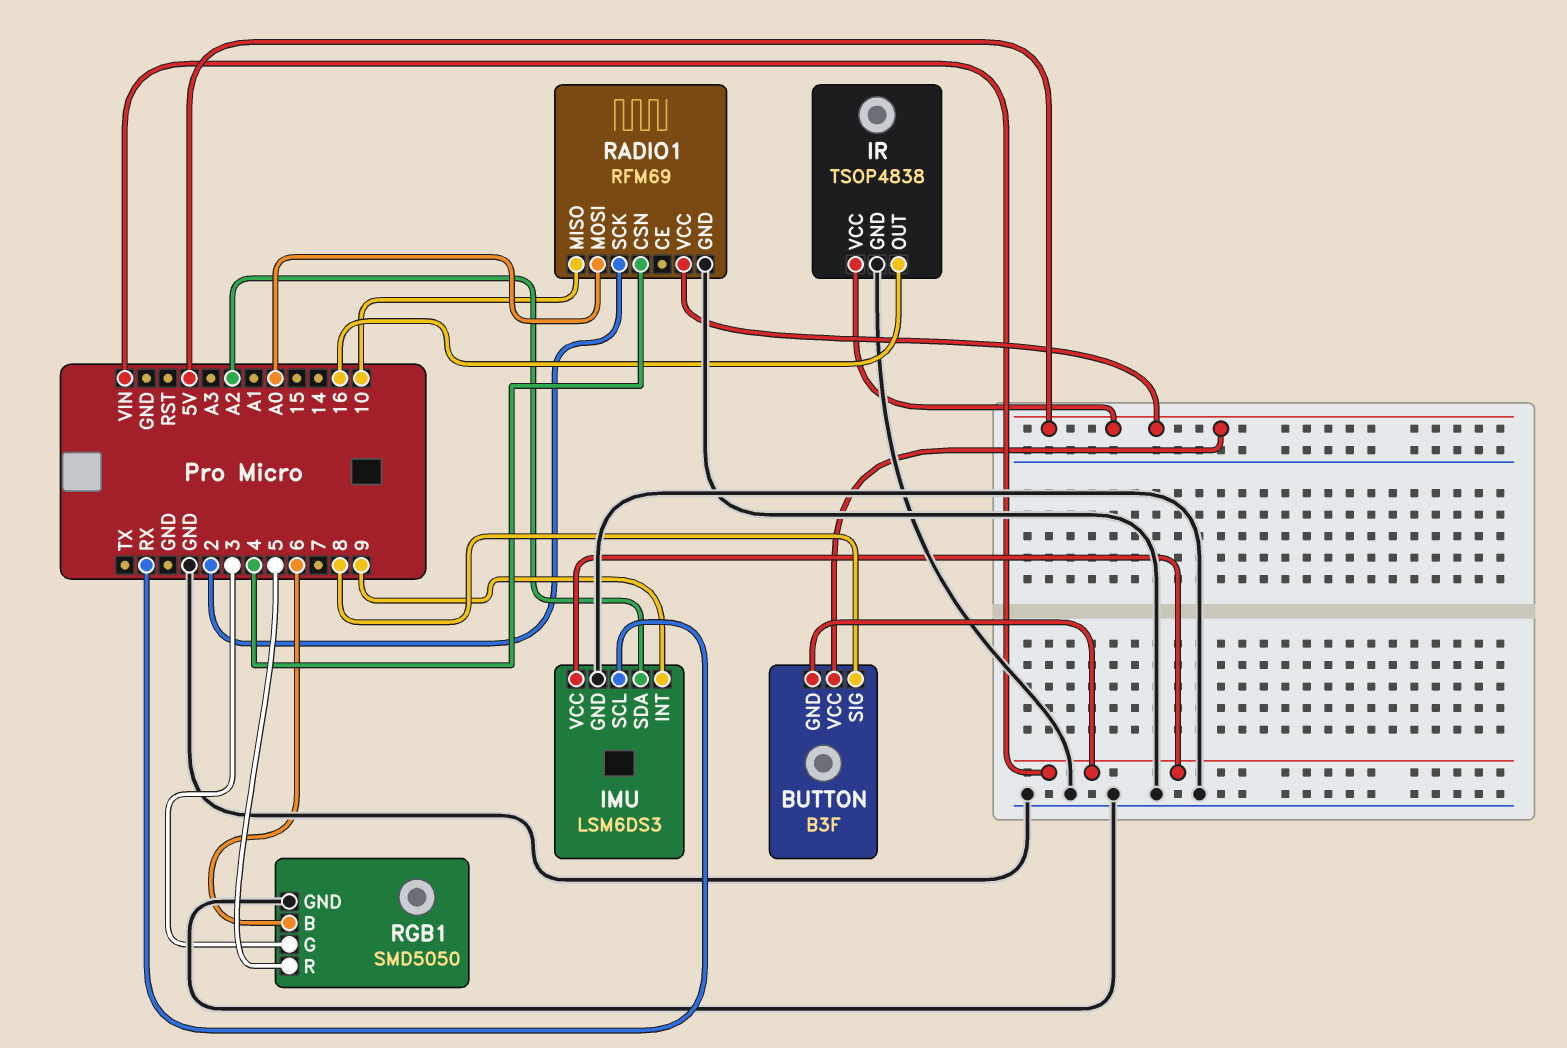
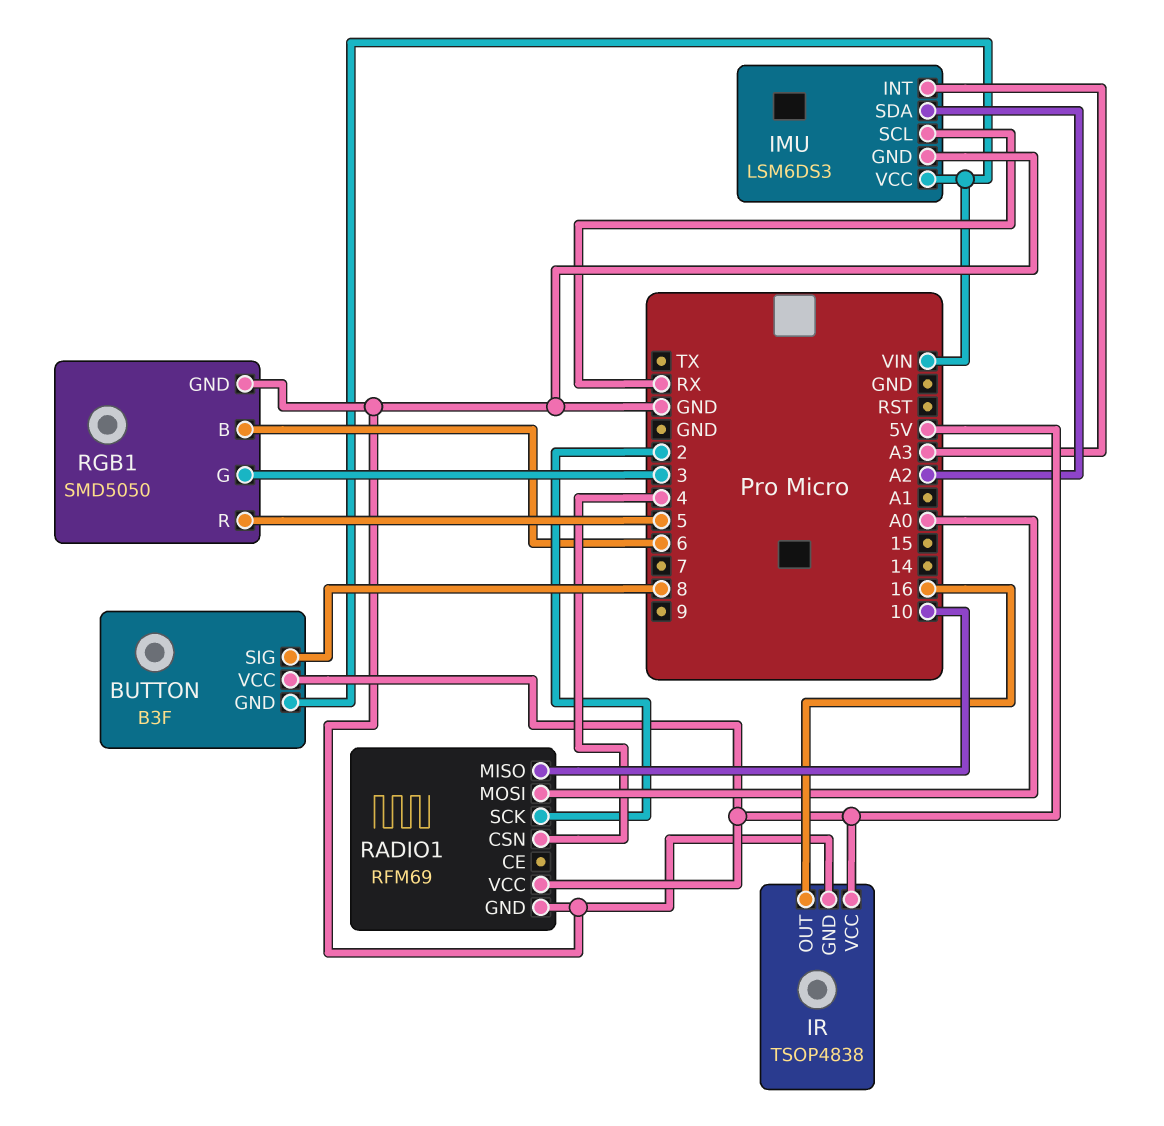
IMU pin INT: 9 -> A3

